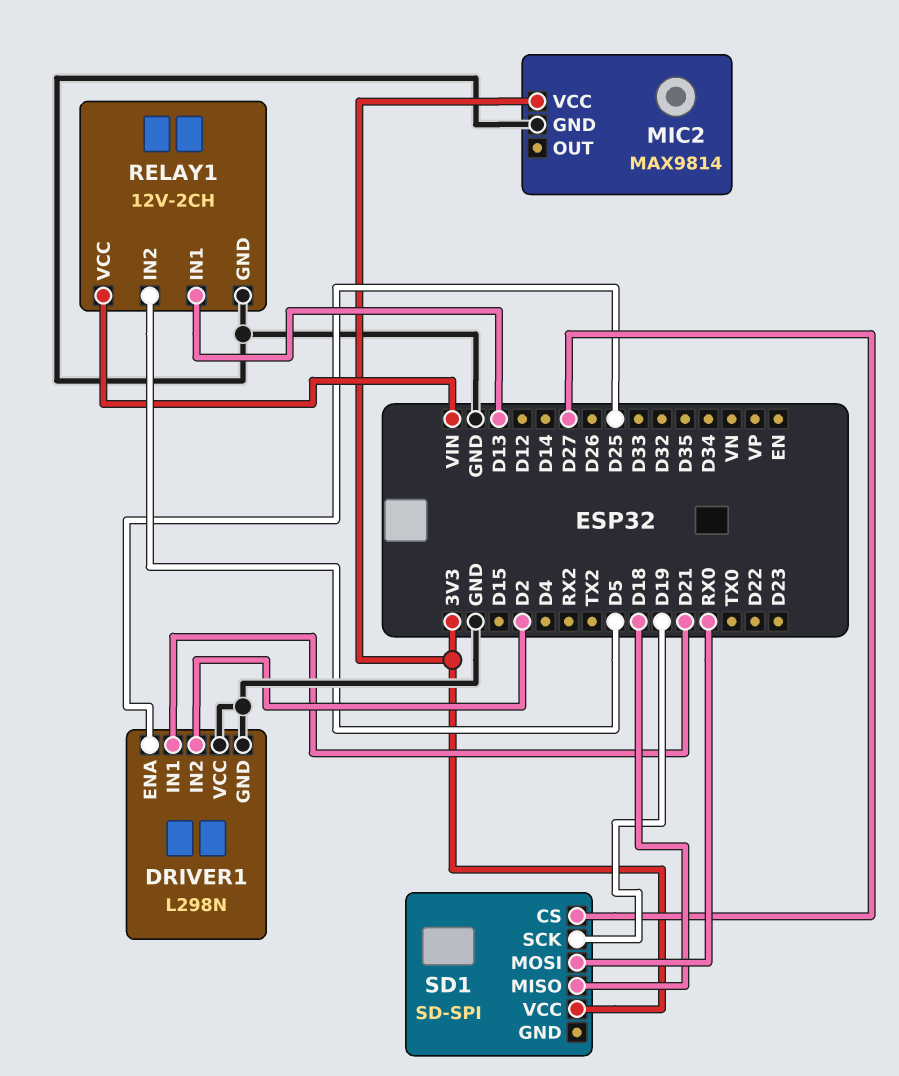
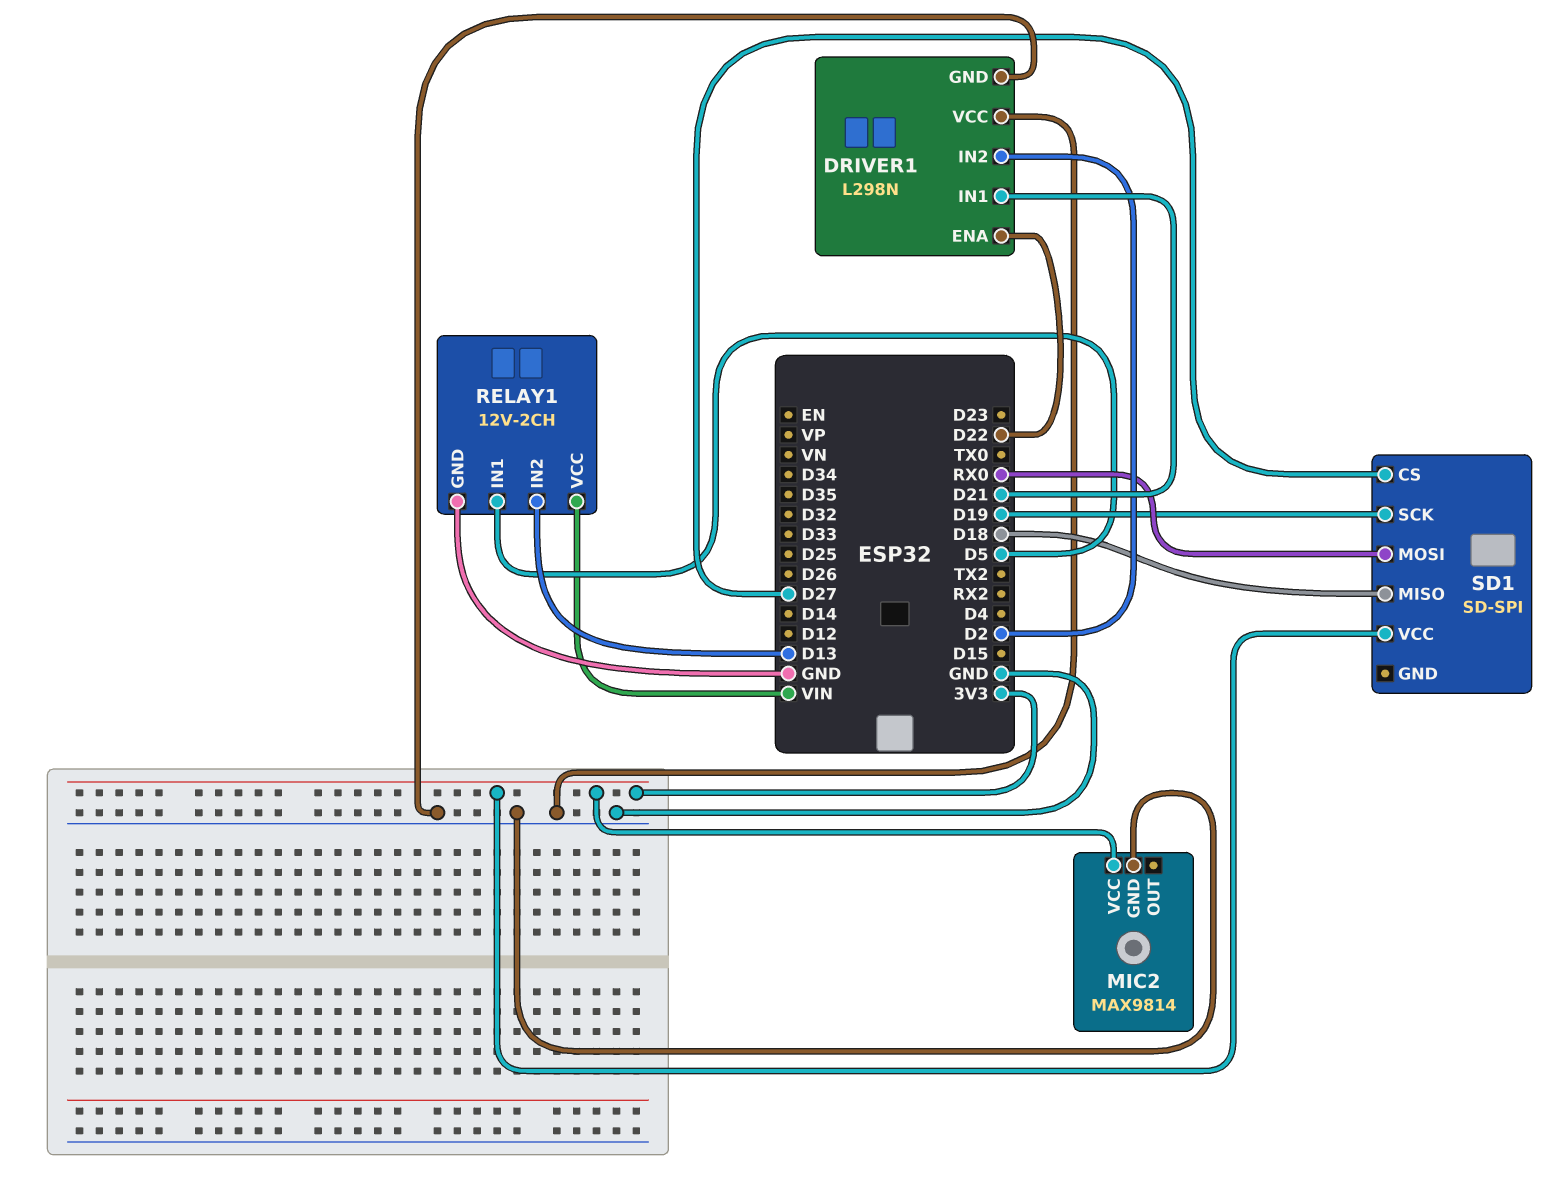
DRIVER1 pin ENA: D25 -> D22
RELAY1 pin IN1: D13 -> D5
RELAY1 pin IN2: D5 -> D13

